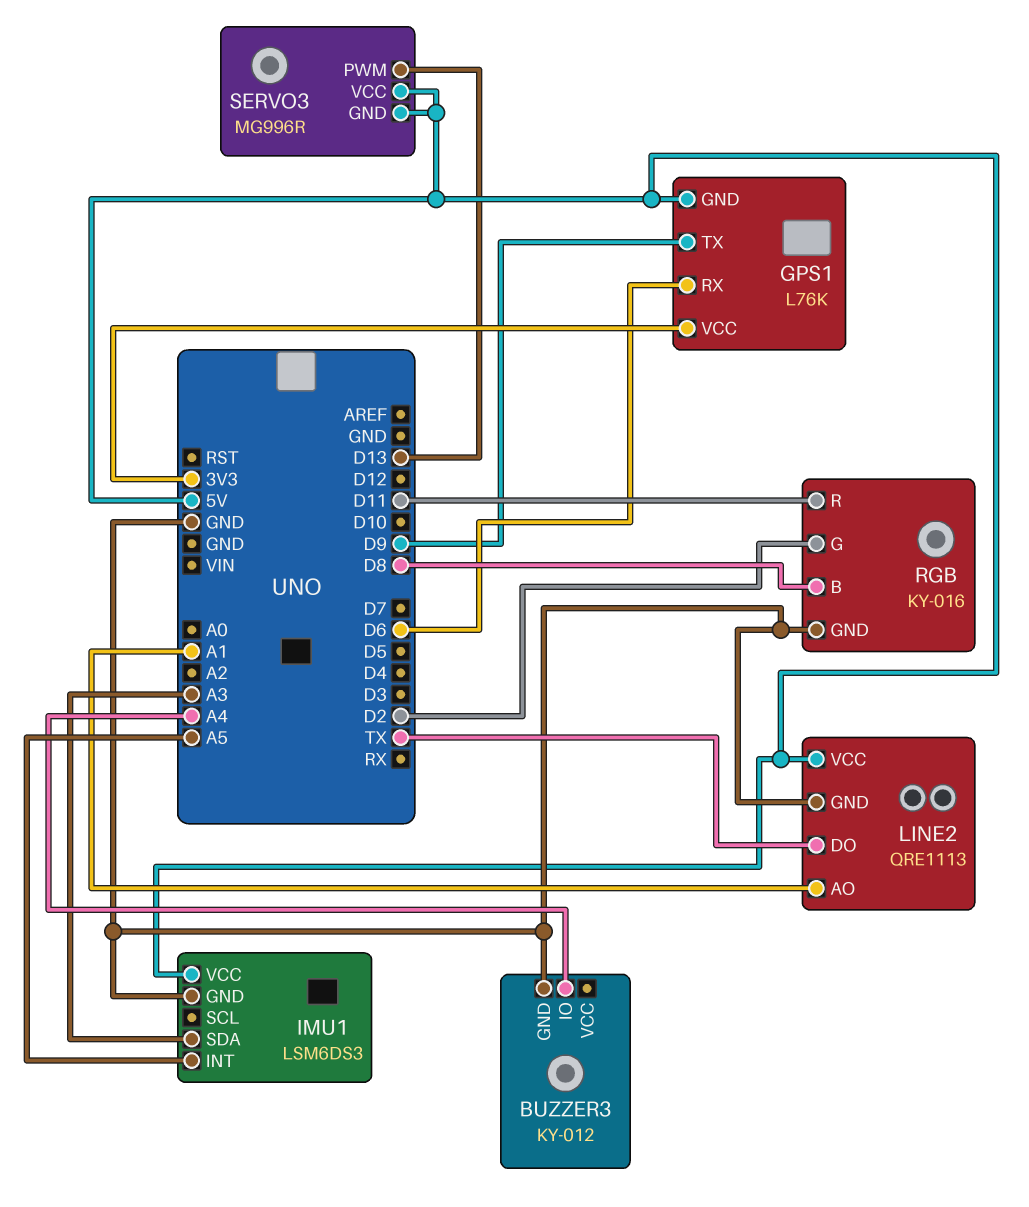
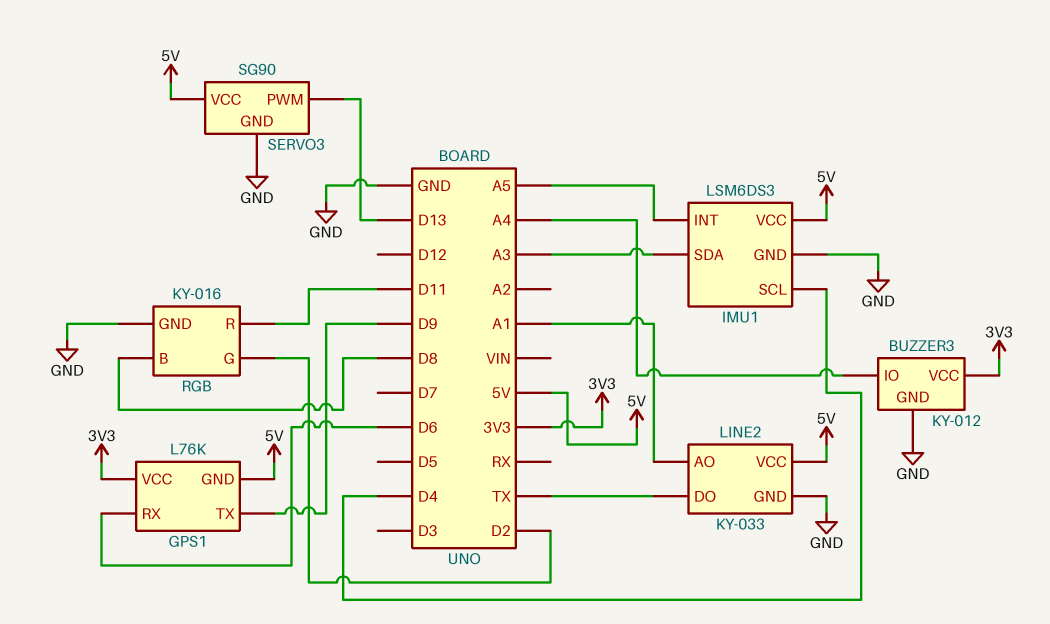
BUZZER3 pin VCC: none -> 3V3
IMU1 pin SCL: none -> D4
LINE2: QRE1113 -> KY-033
SERVO3: MG996R -> SG90
SERVO3 pin GND: 5V -> GND

